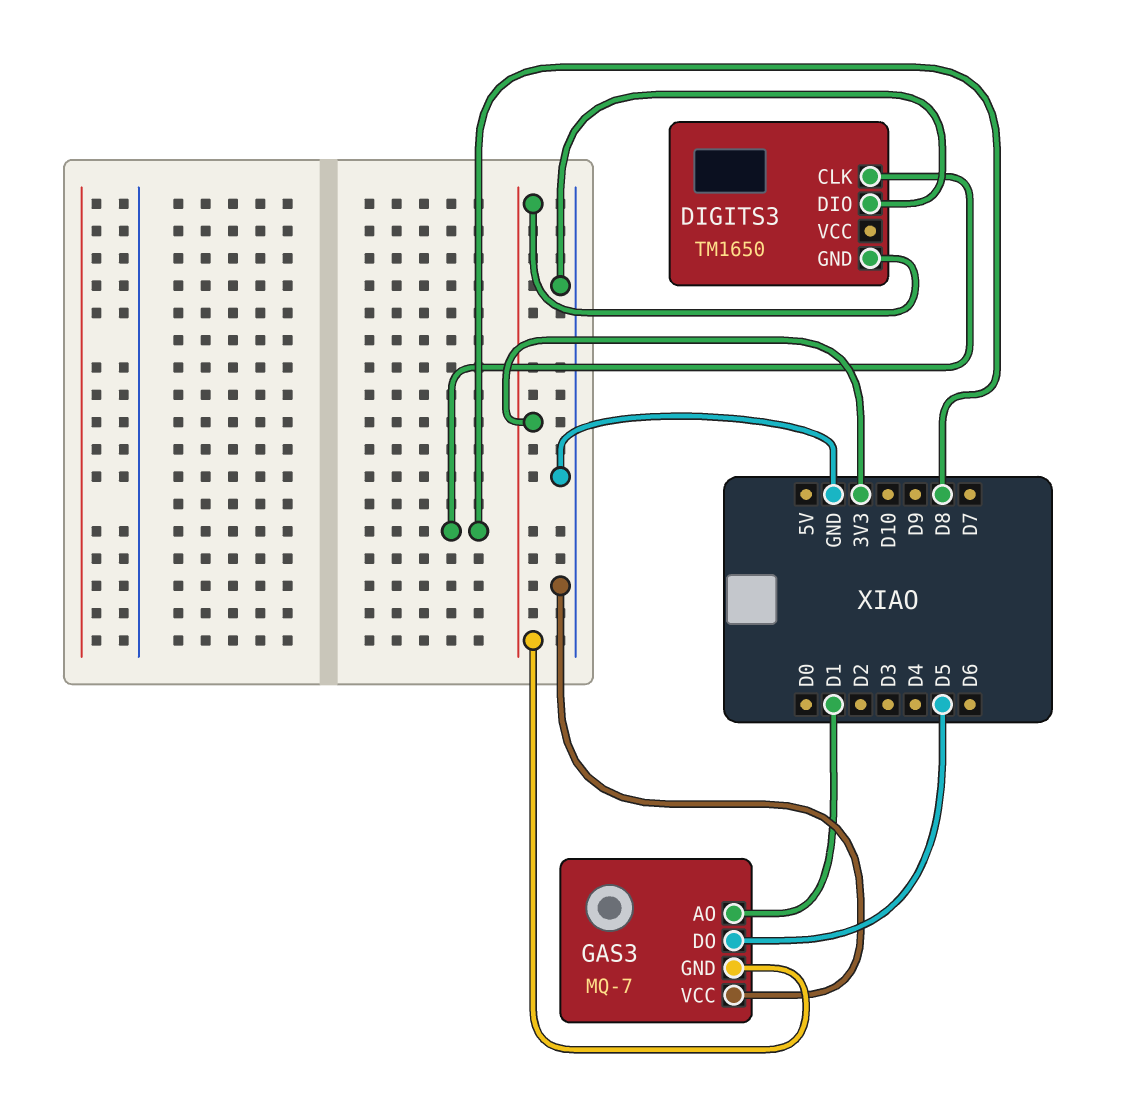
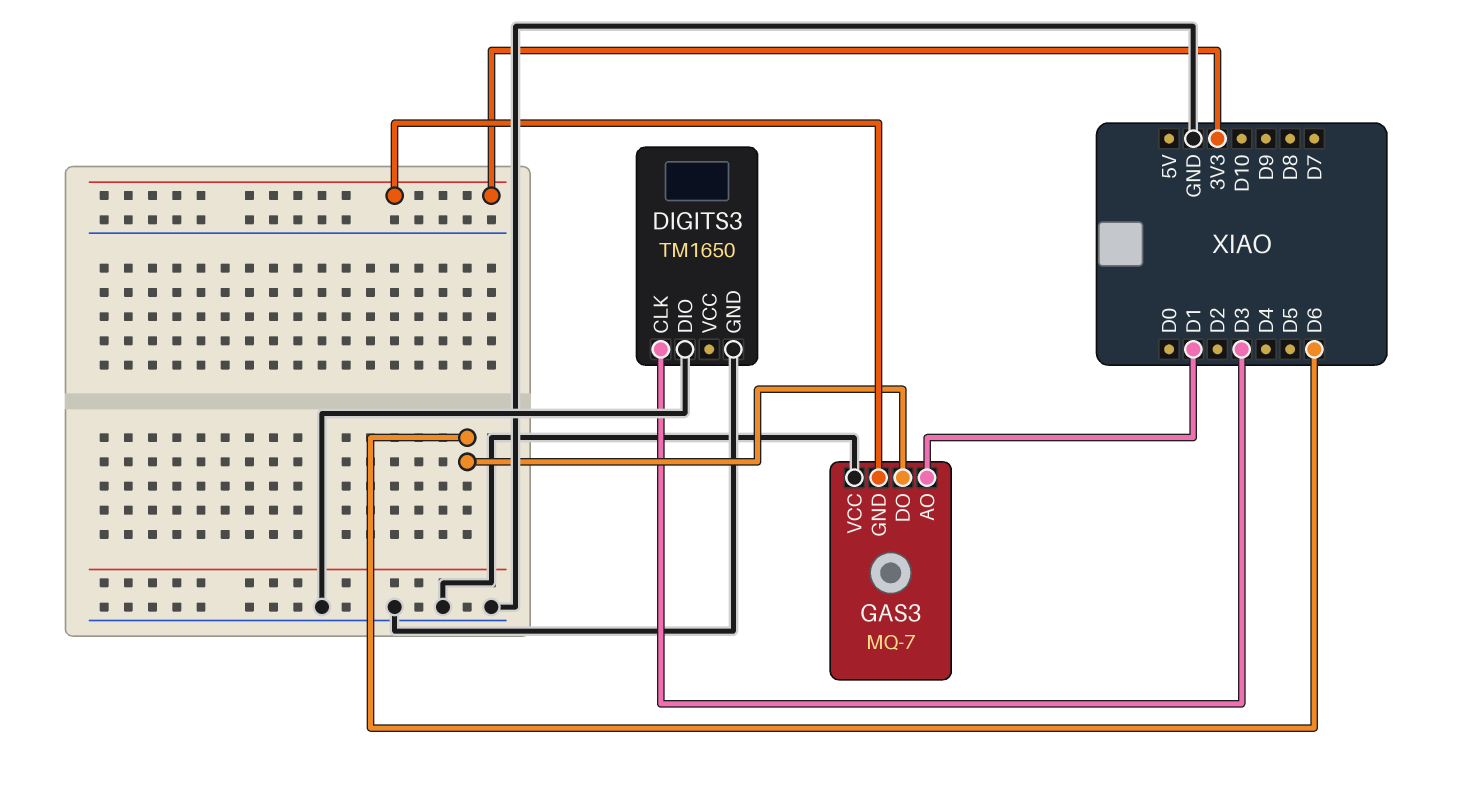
DIGITS3 pin CLK: D8 -> D3
DIGITS3 pin GND: 3V3 -> GND
GAS3 pin DO: D5 -> D6

